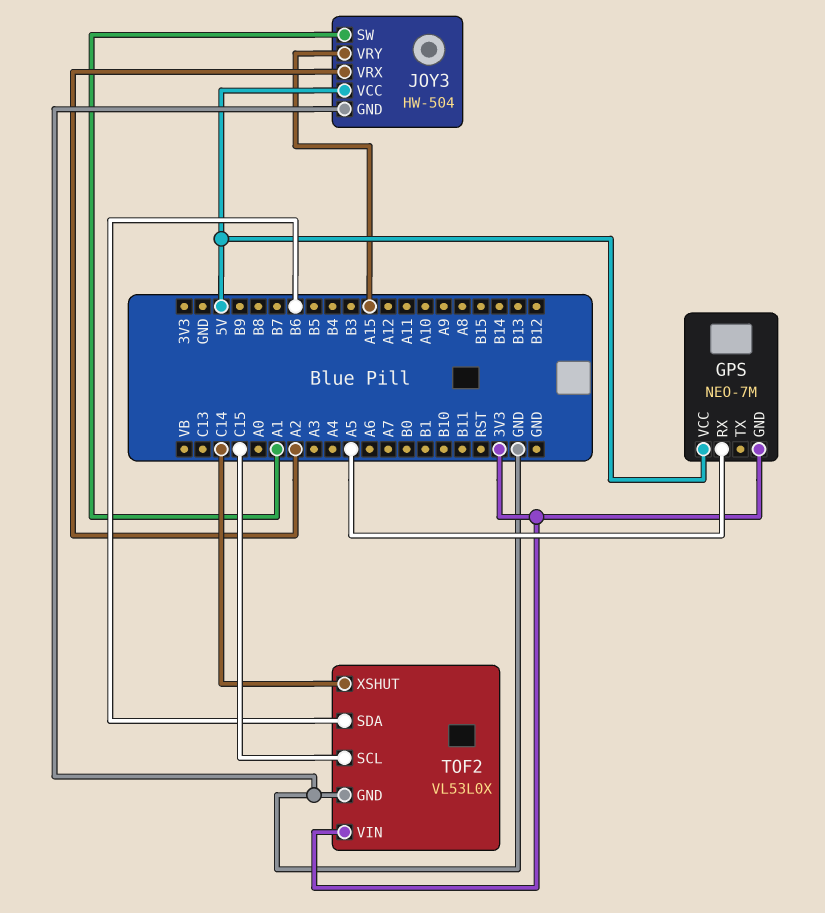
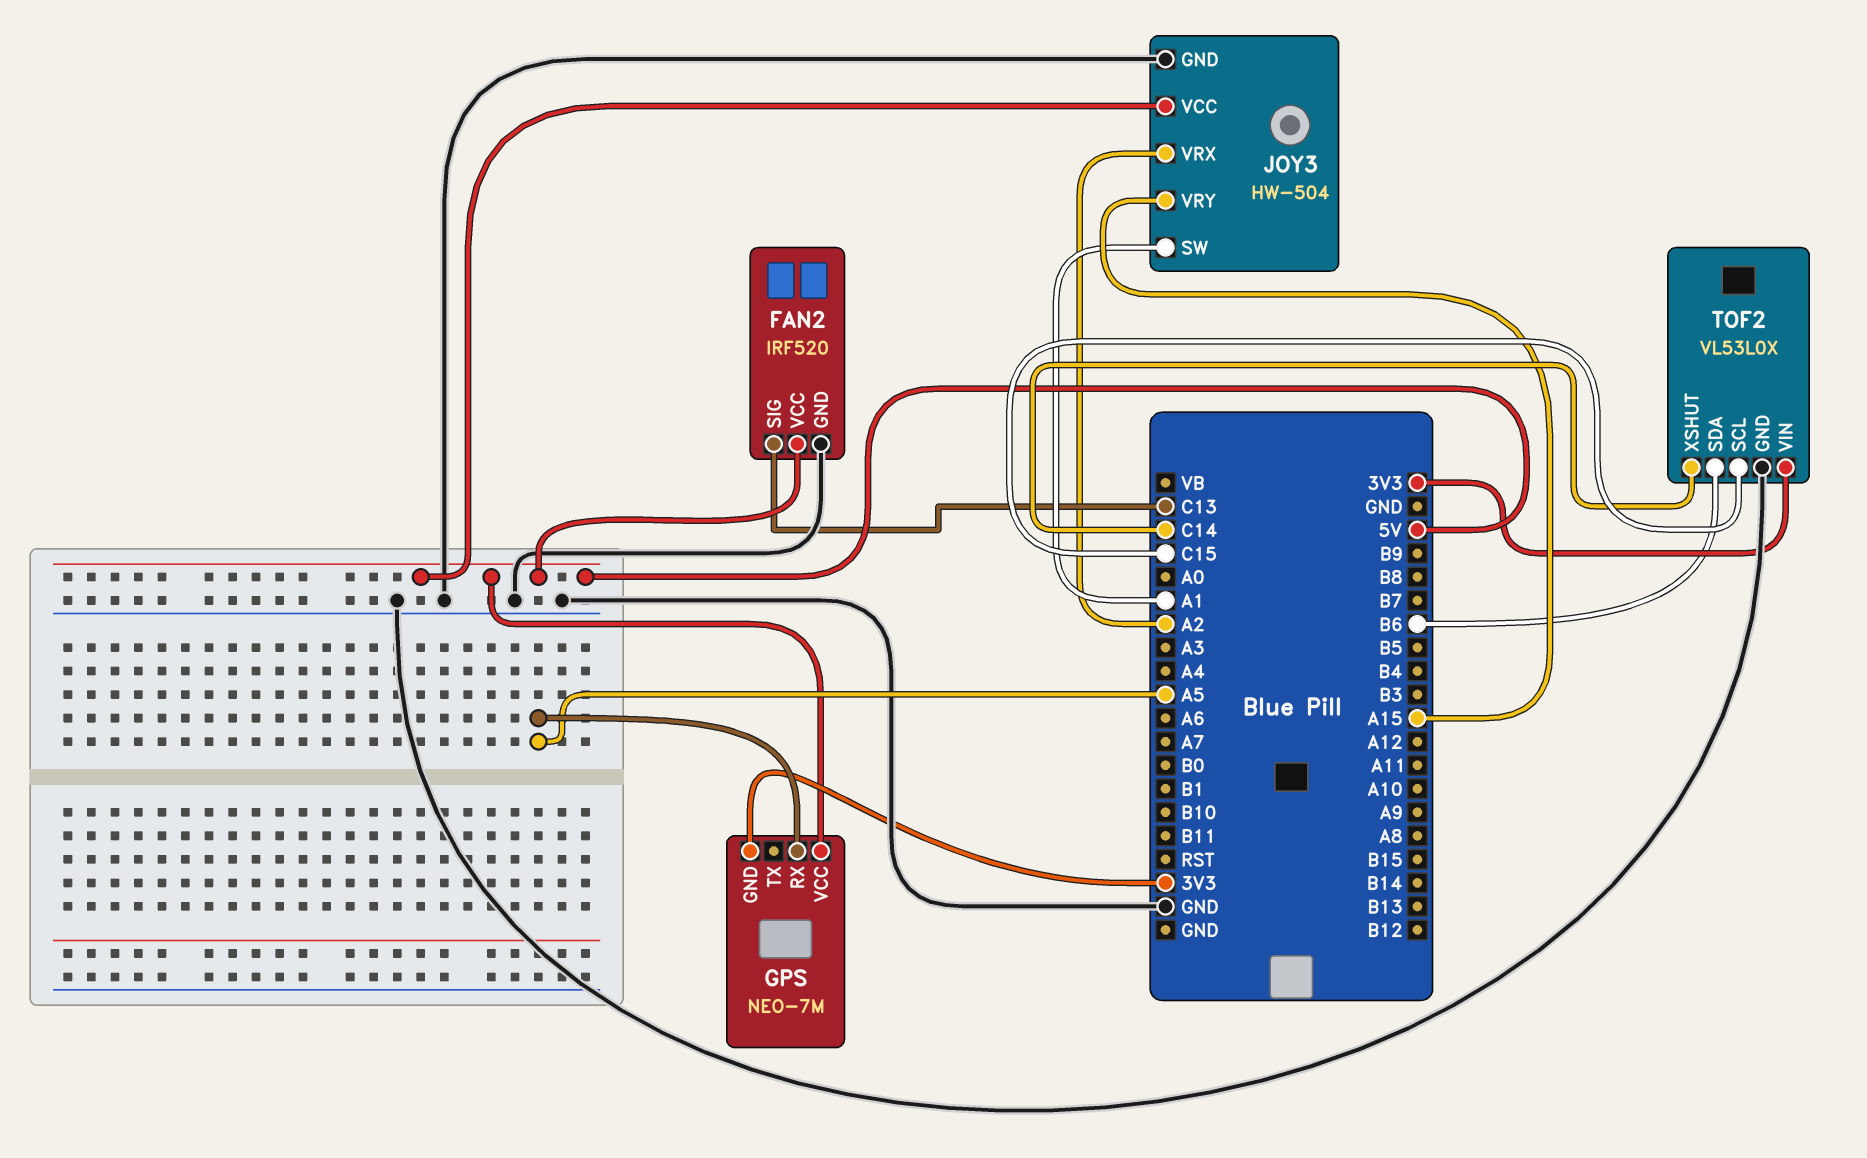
FAN2: none -> IRF520
FAN2 pin GND: none -> GND
FAN2 pin SIG: none -> C13
FAN2 pin VCC: none -> 5V

